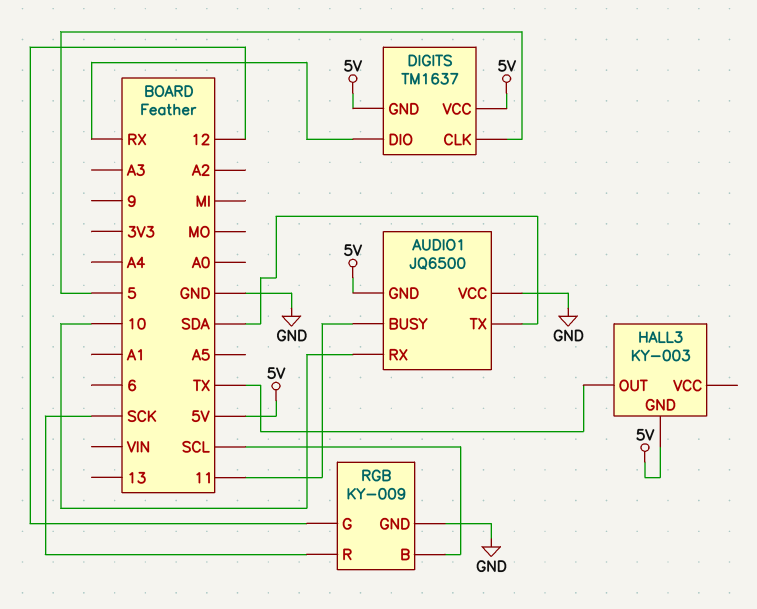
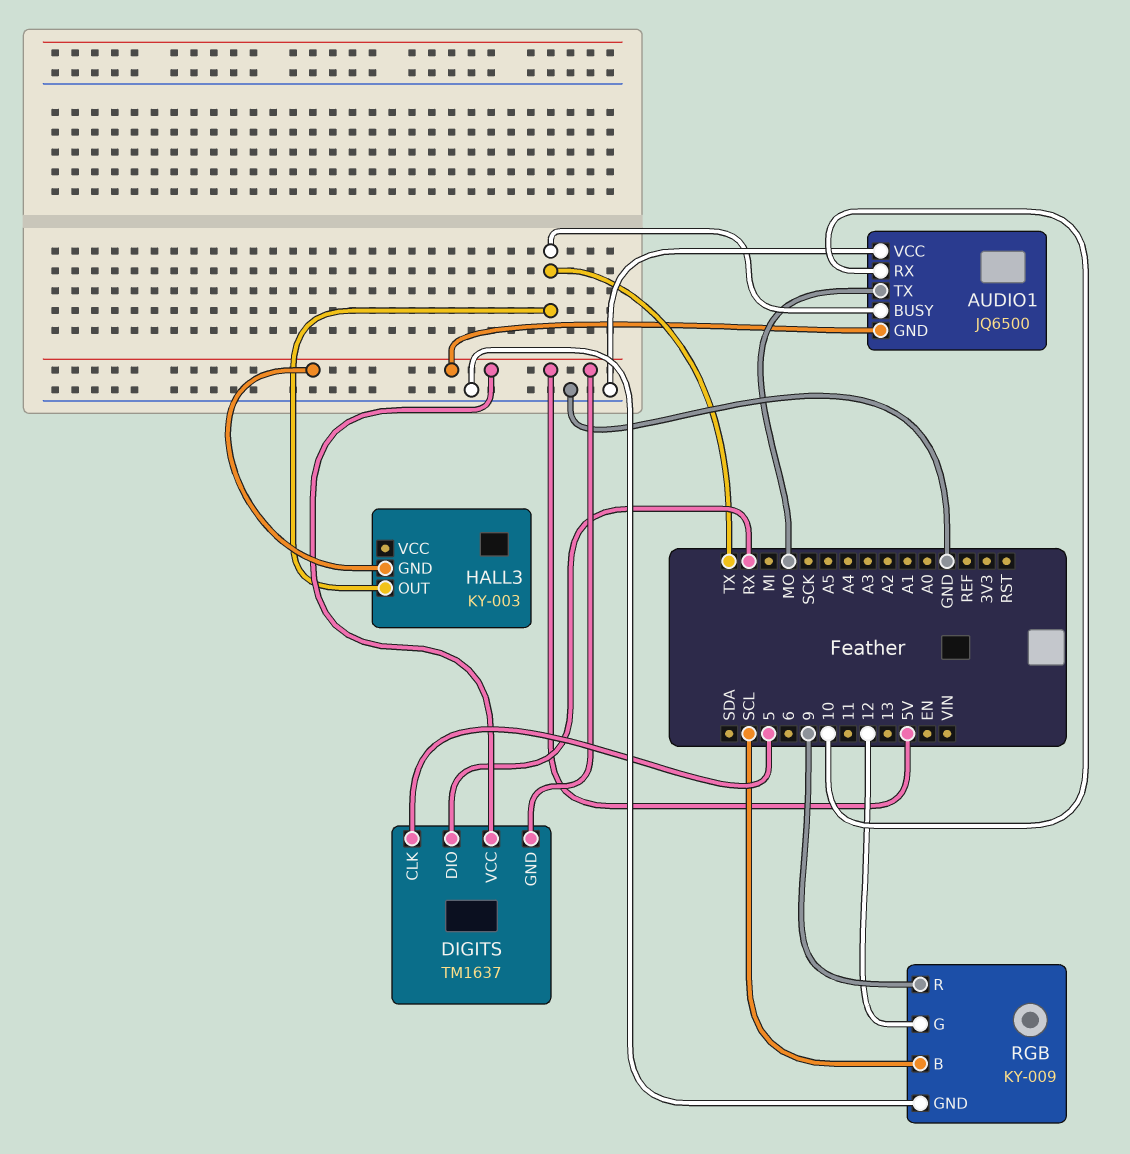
AUDIO1 pin BUSY: 11 -> TX
AUDIO1 pin TX: SDA -> MO
RGB pin R: SCK -> 9

